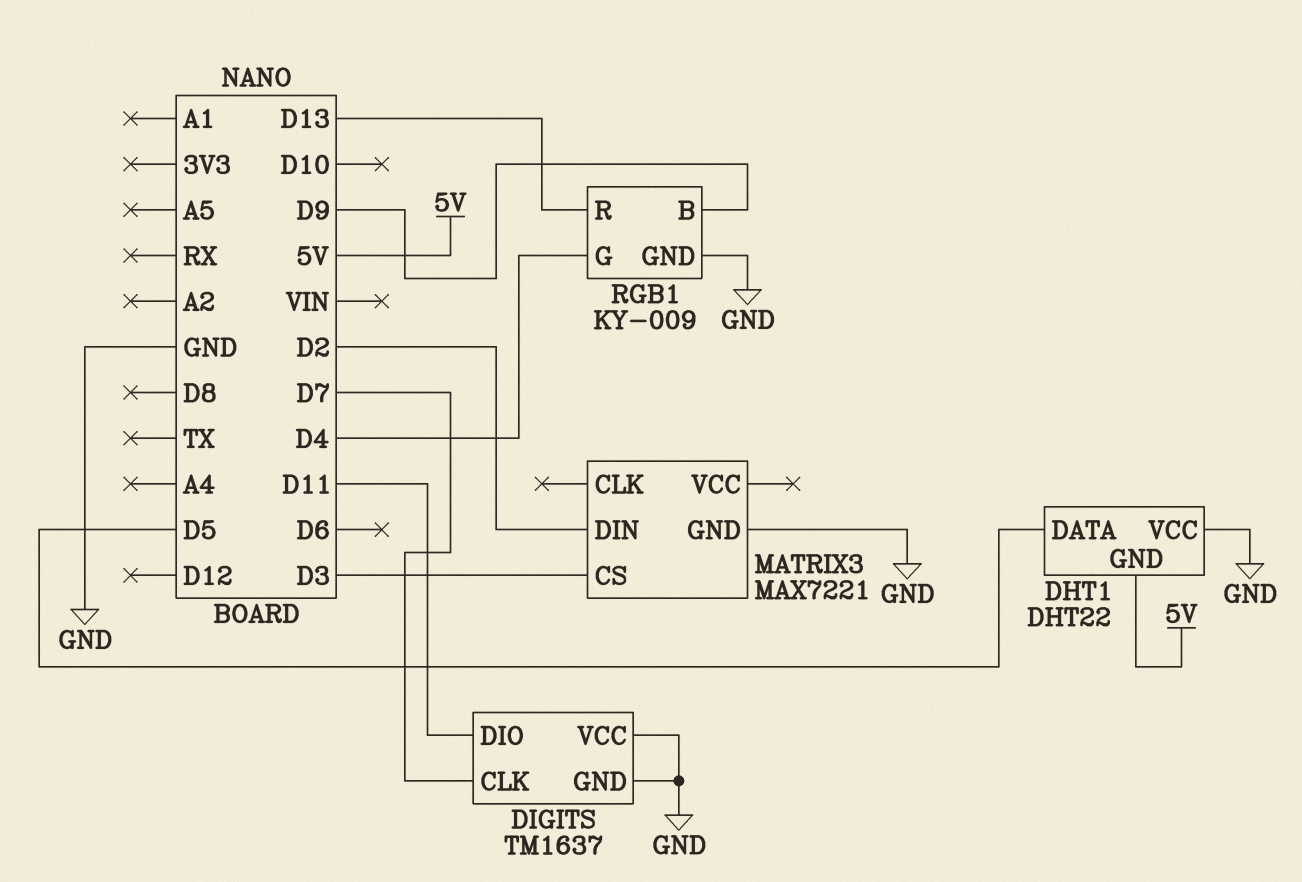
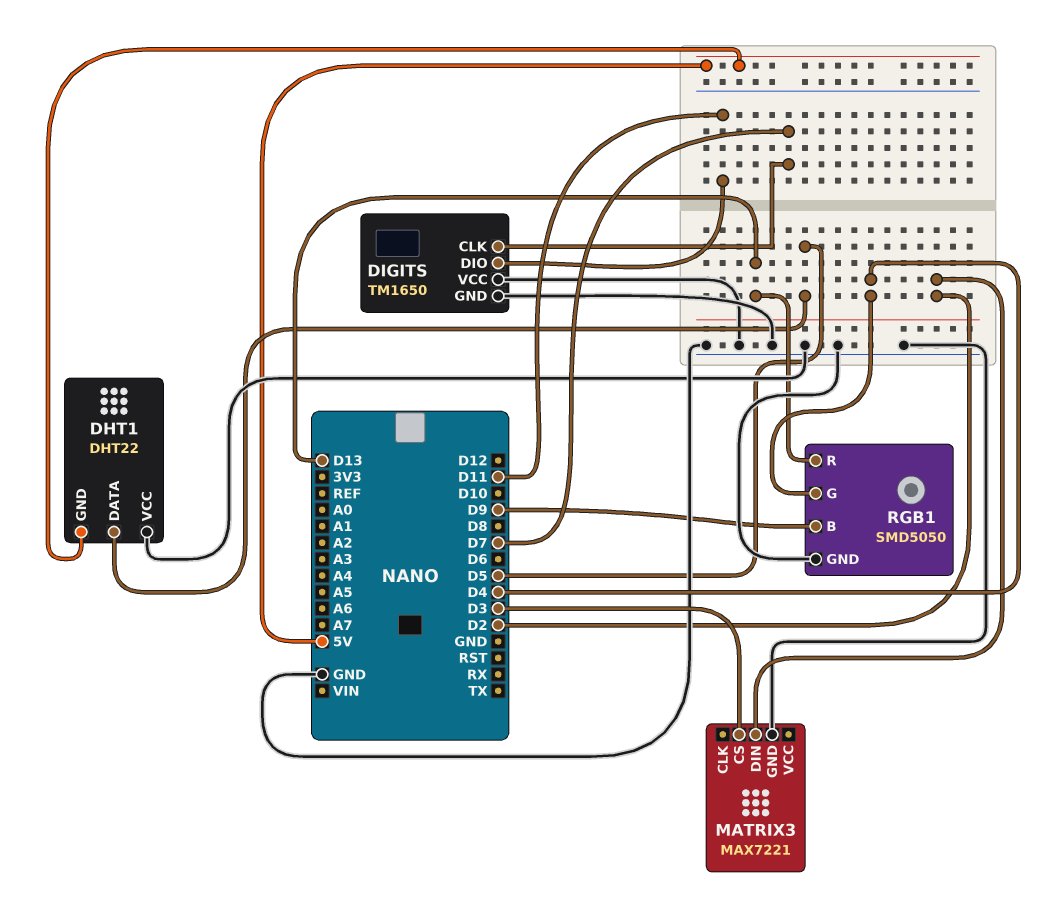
DIGITS: TM1637 -> TM1650
RGB1: KY-009 -> SMD5050

